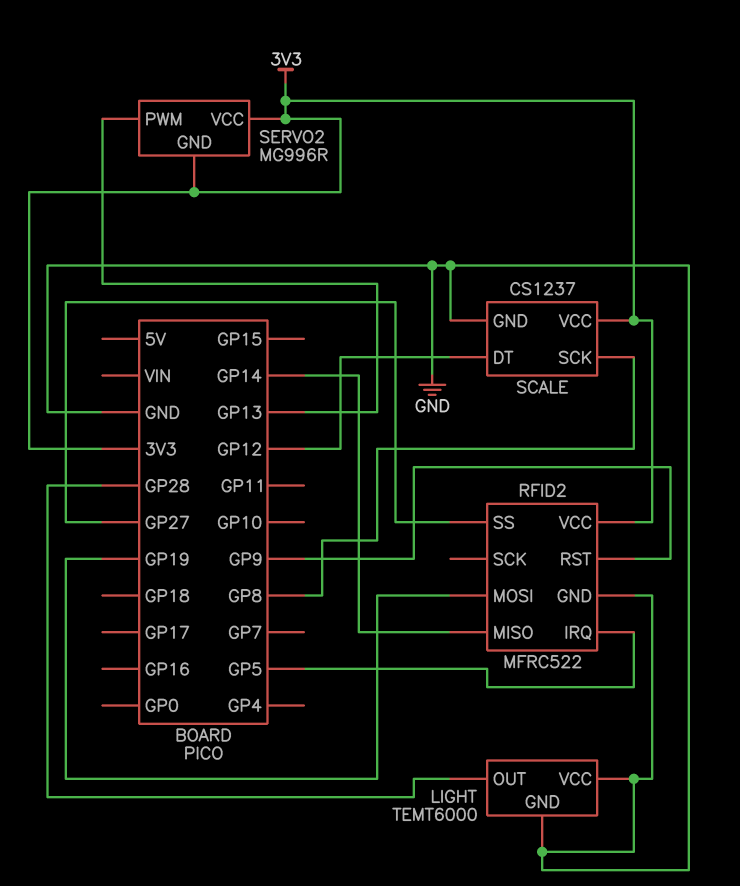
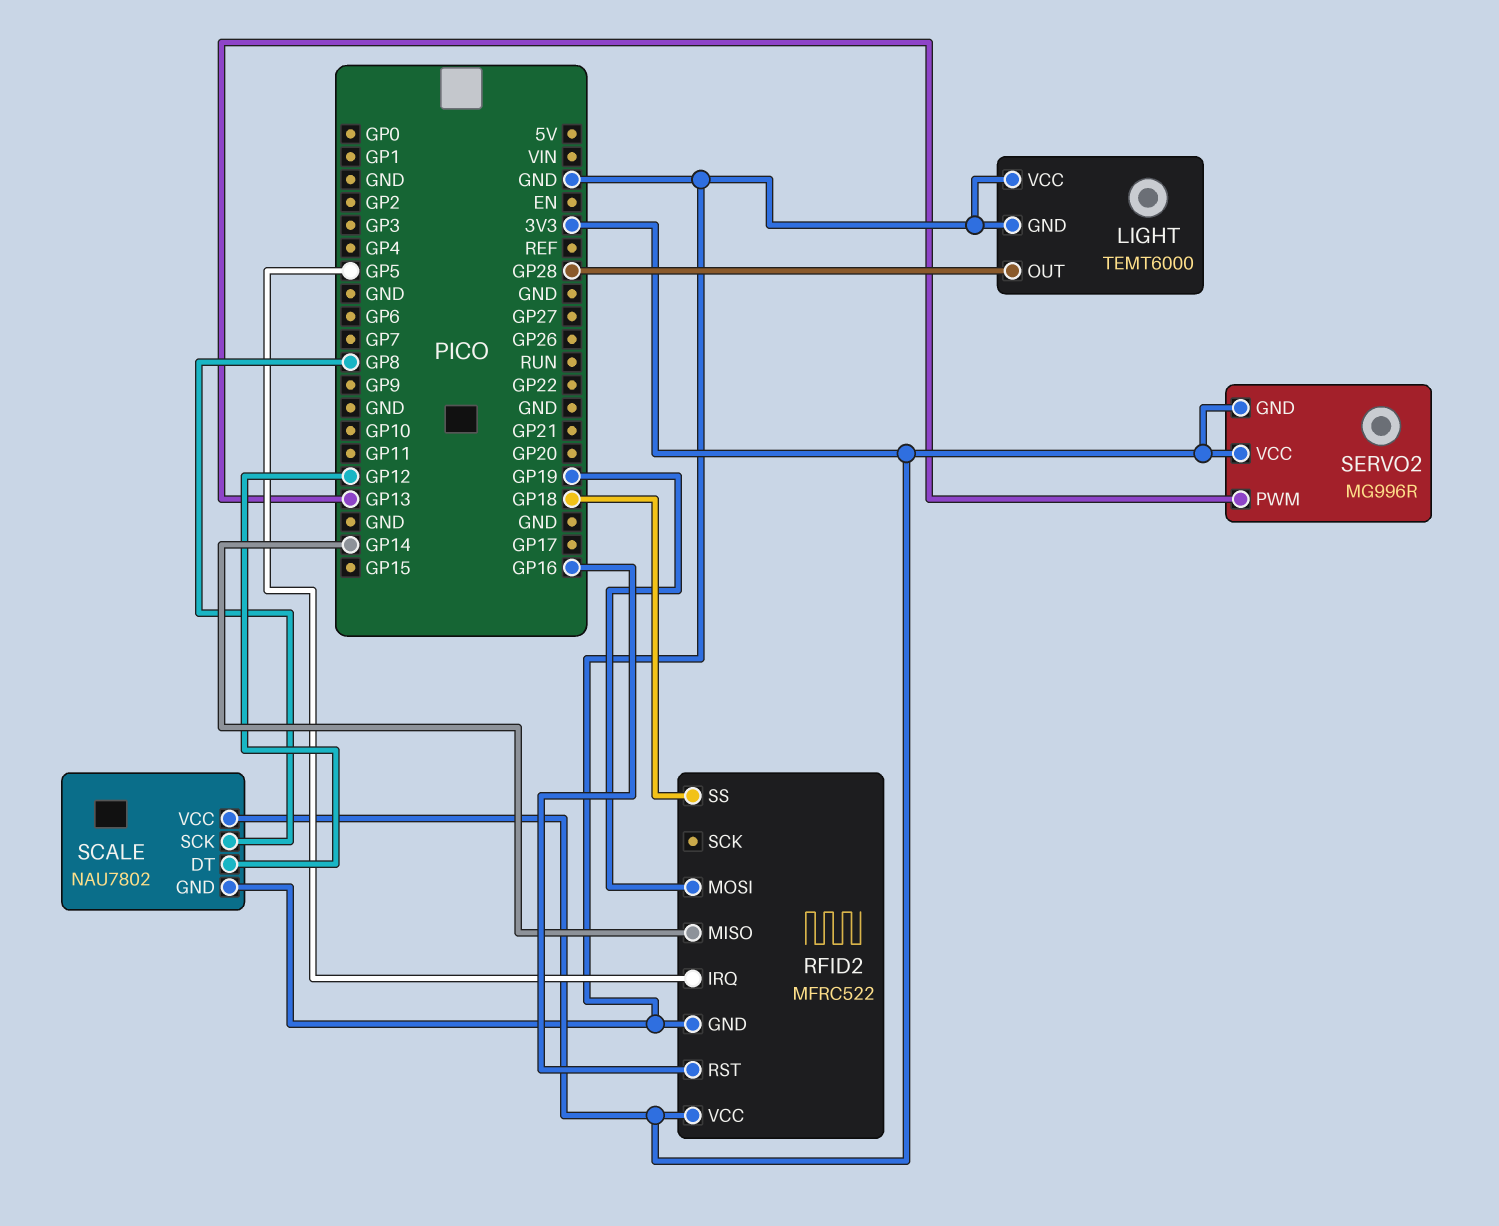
RFID2 pin RST: GP9 -> GP16
RFID2 pin SS: GP27 -> GP18
SCALE: CS1237 -> NAU7802

